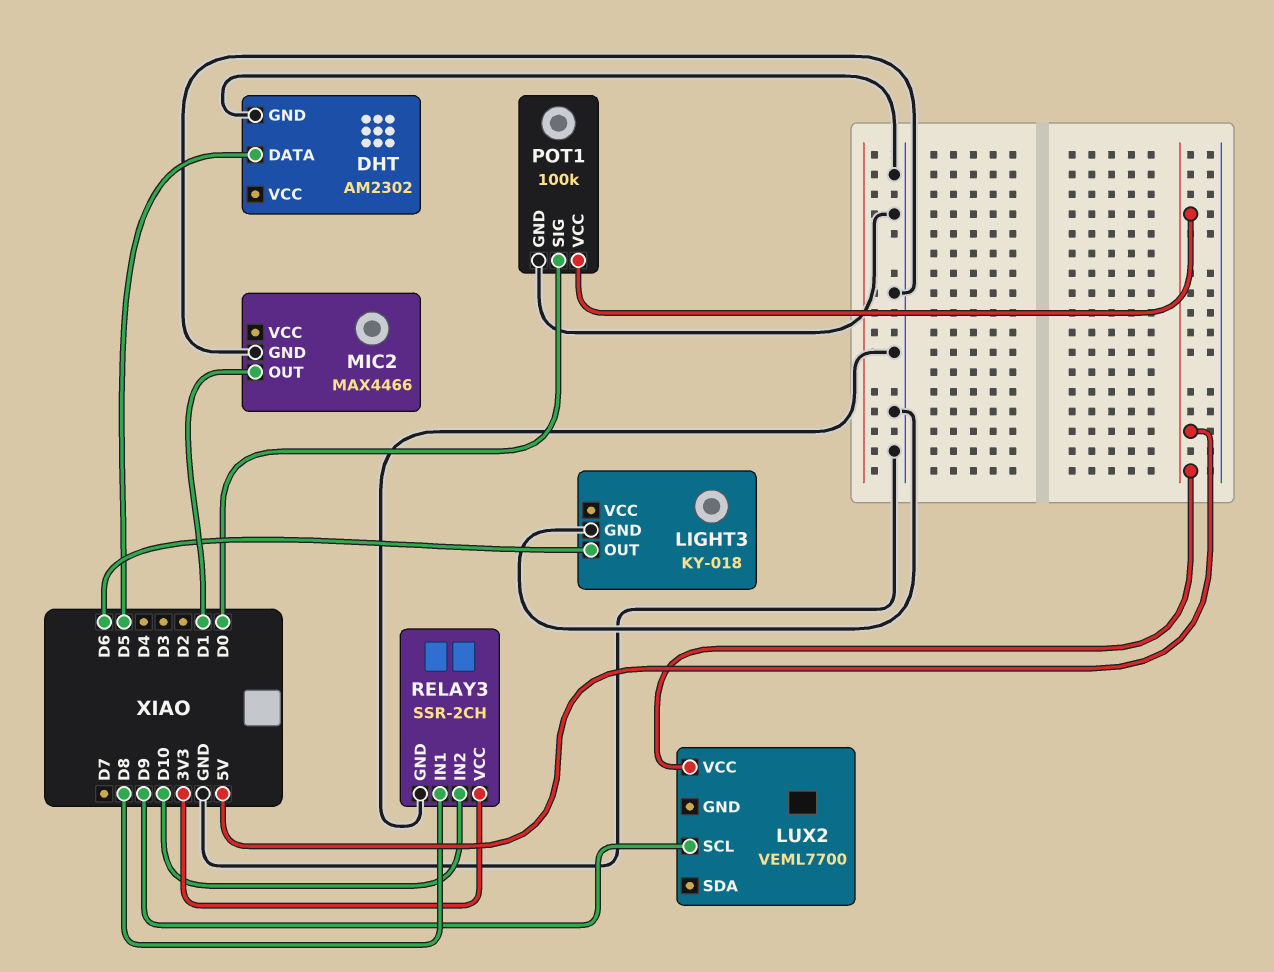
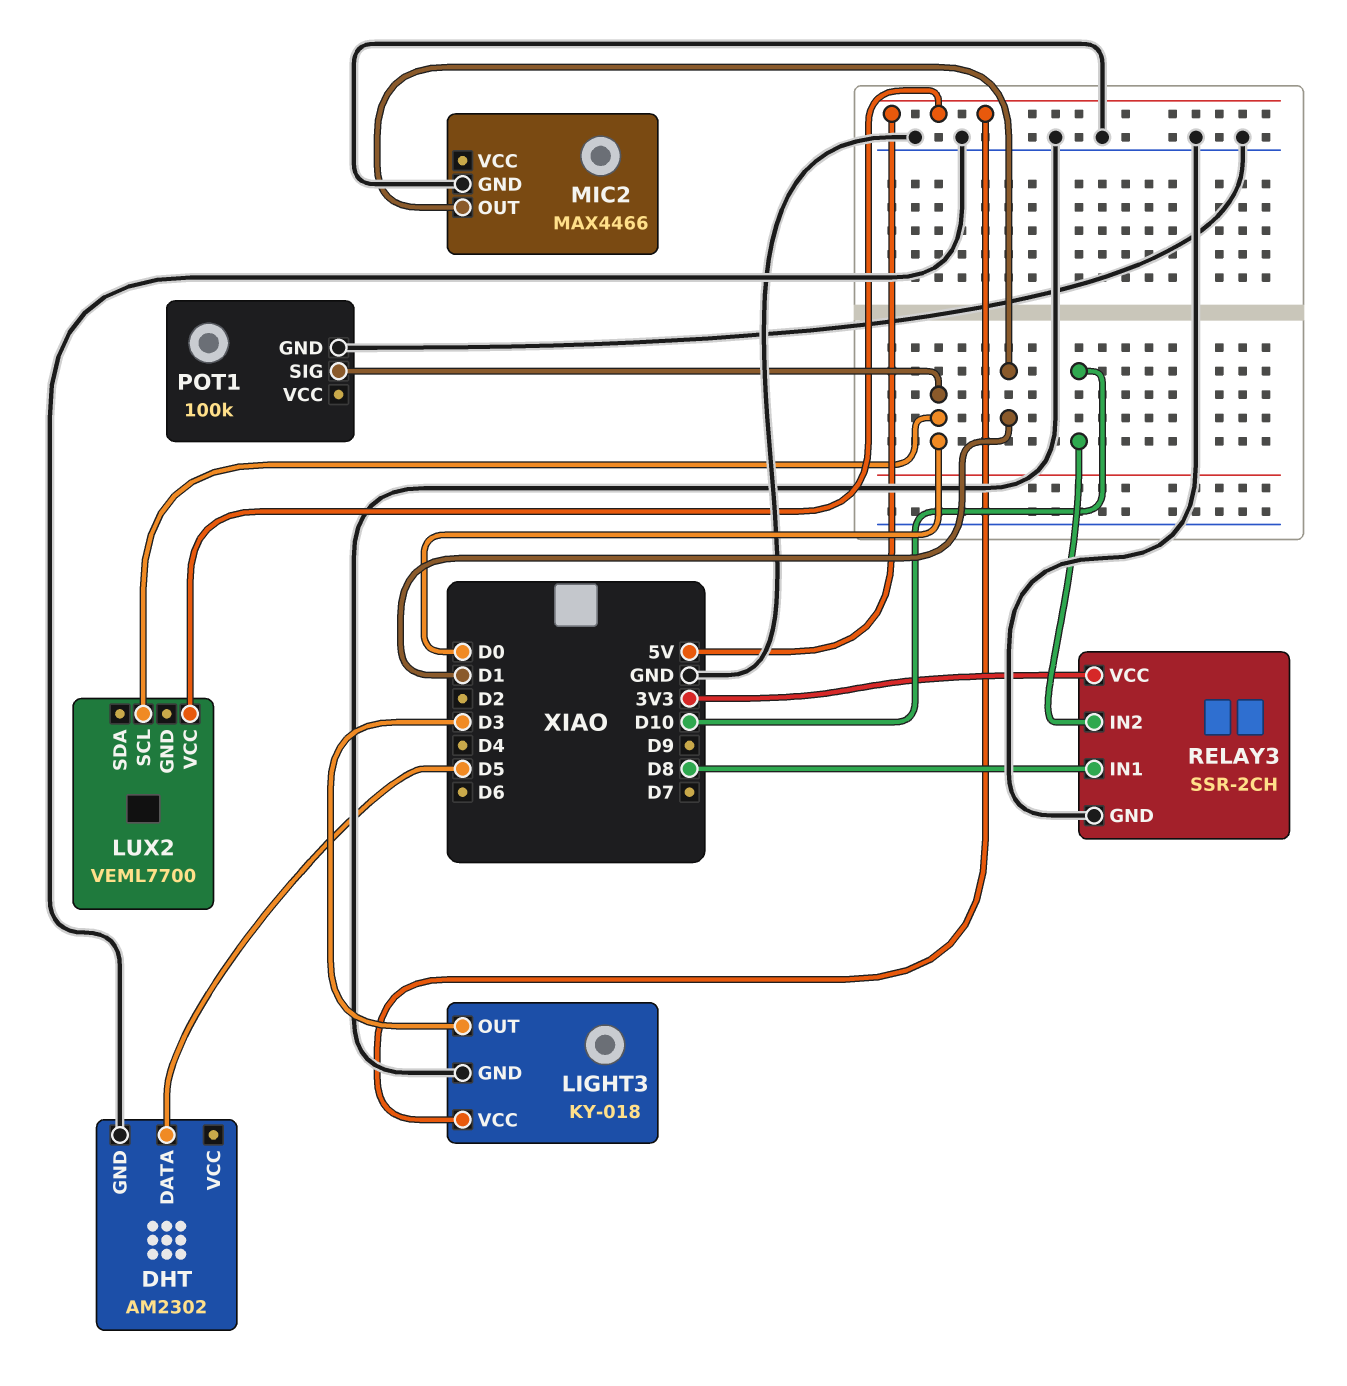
LIGHT3 pin OUT: D6 -> D3
LIGHT3 pin VCC: none -> 5V
LUX2 pin SCL: D9 -> D0
POT1 pin VCC: 5V -> none

